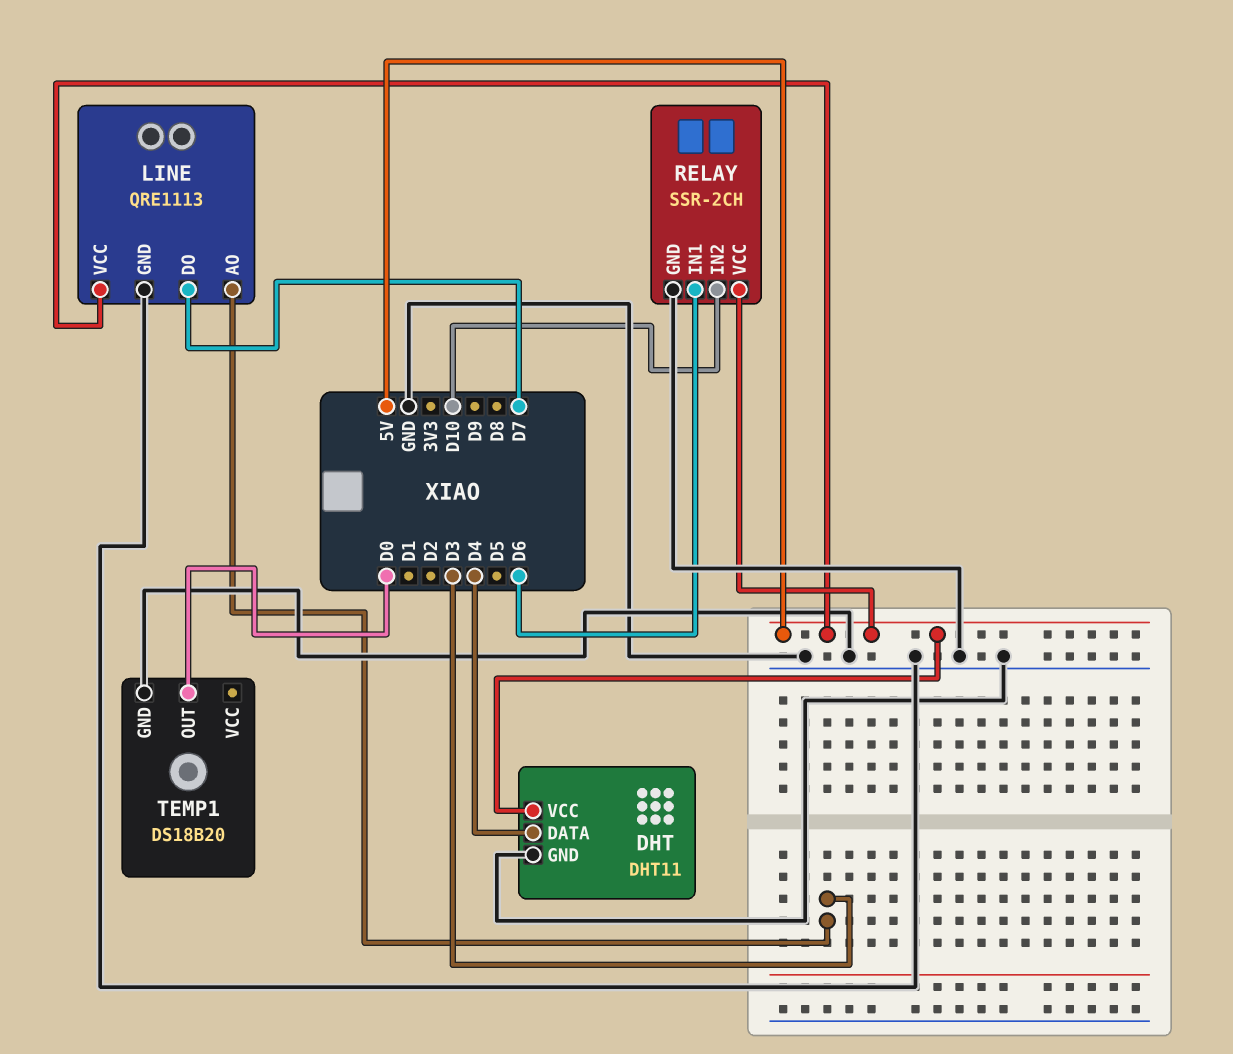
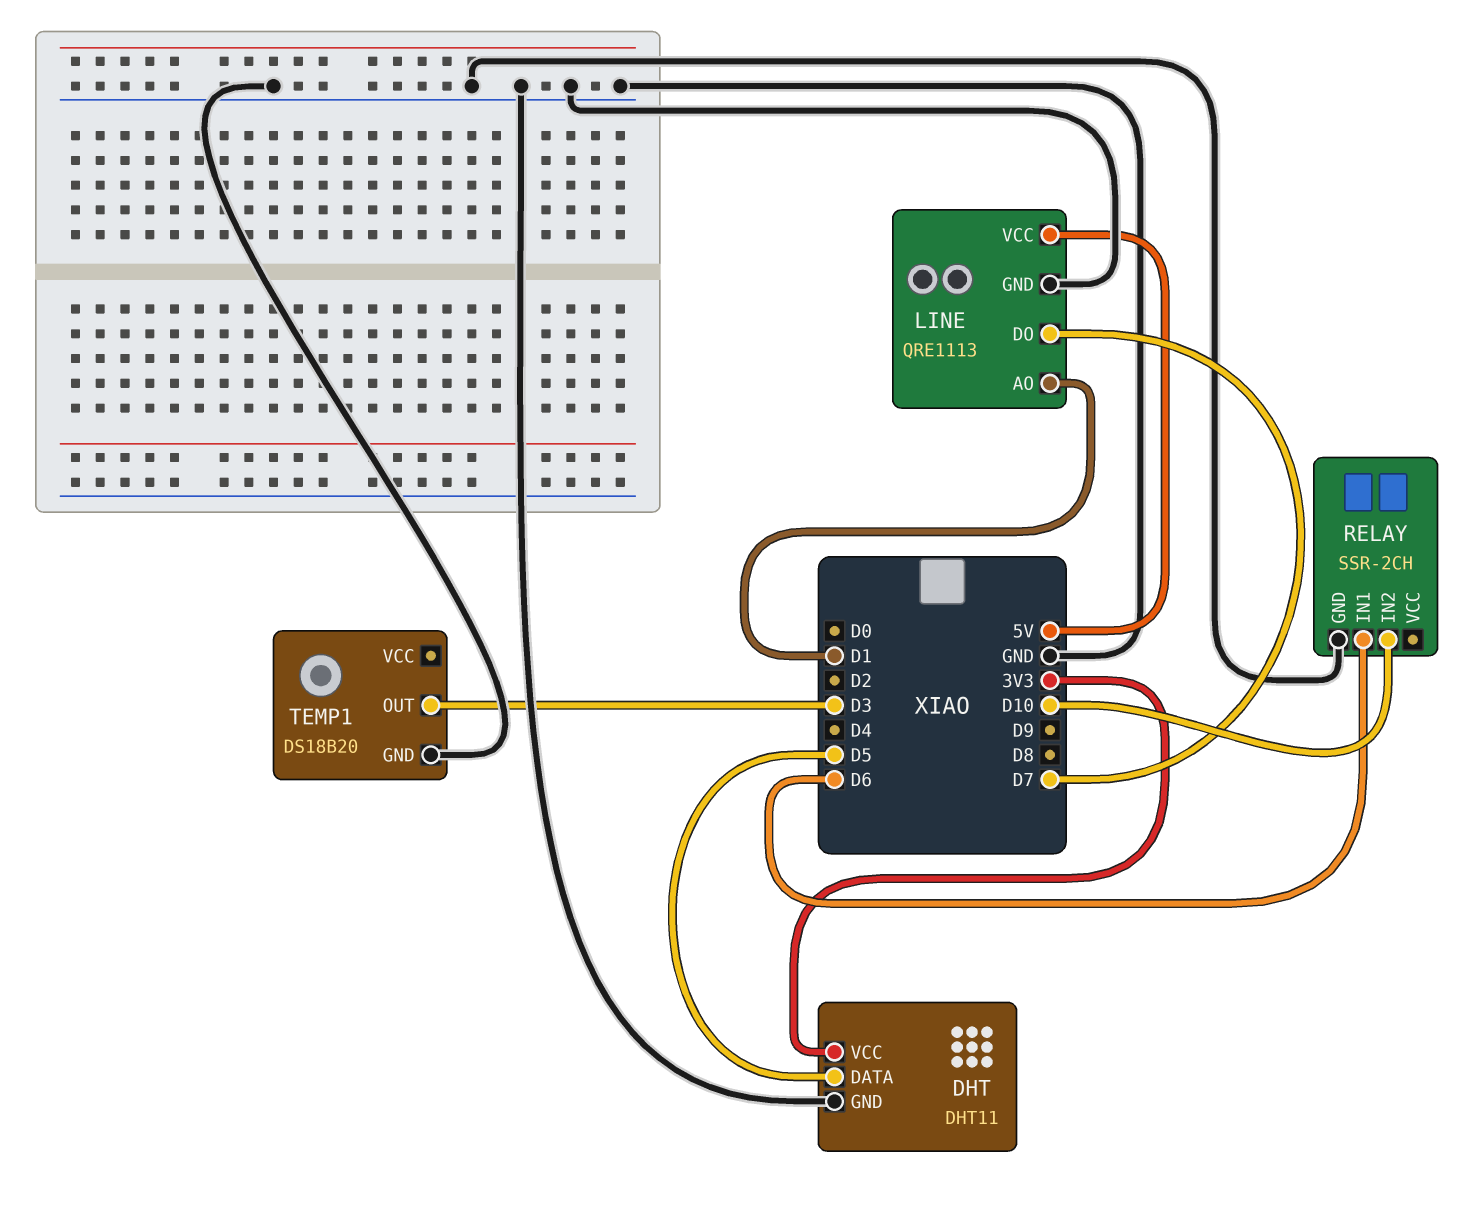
DHT pin DATA: D4 -> D5
DHT pin VCC: 5V -> 3V3
LINE pin AO: D3 -> D1
RELAY pin VCC: 5V -> none
TEMP1 pin OUT: D0 -> D3

